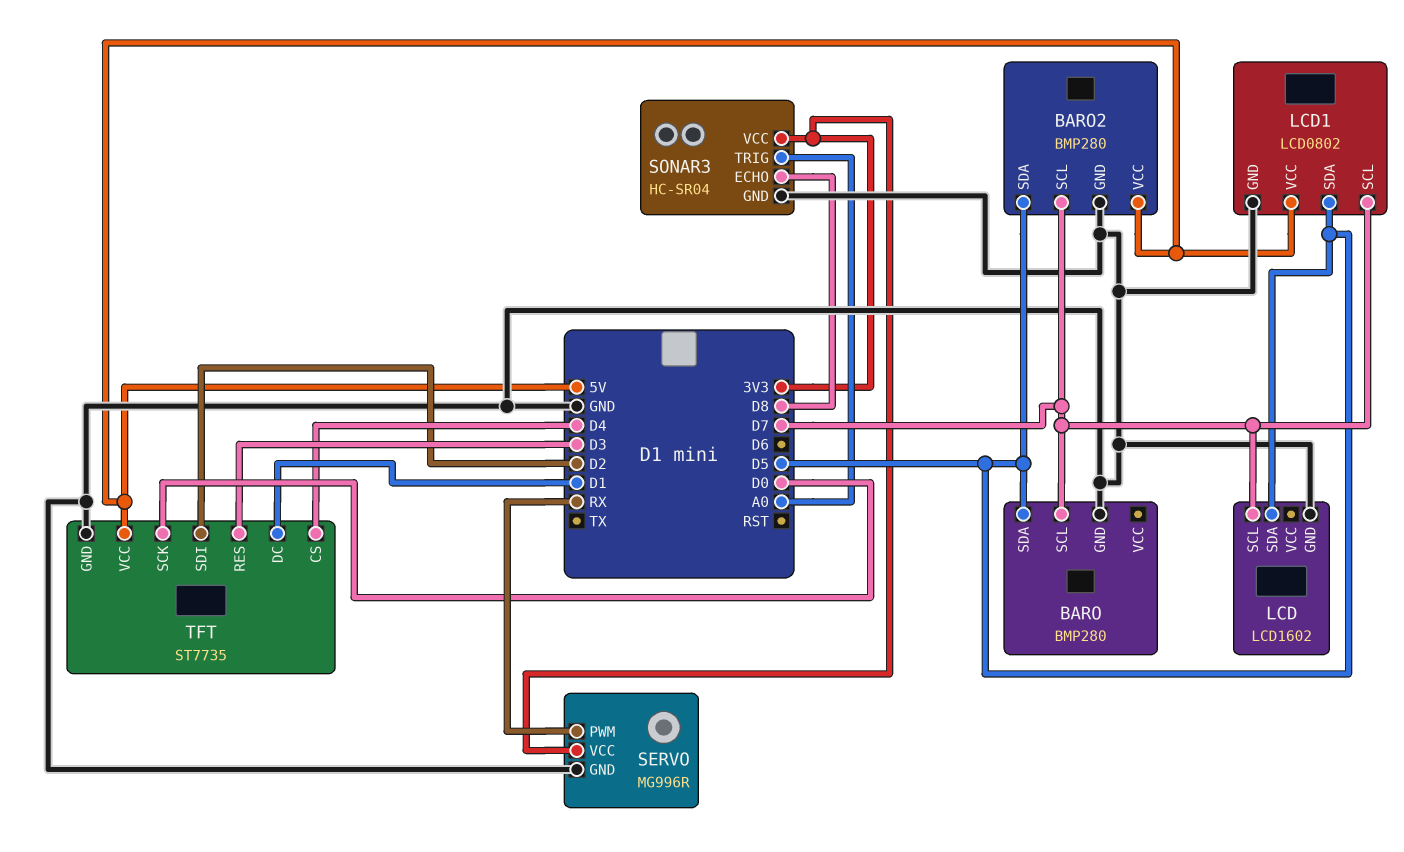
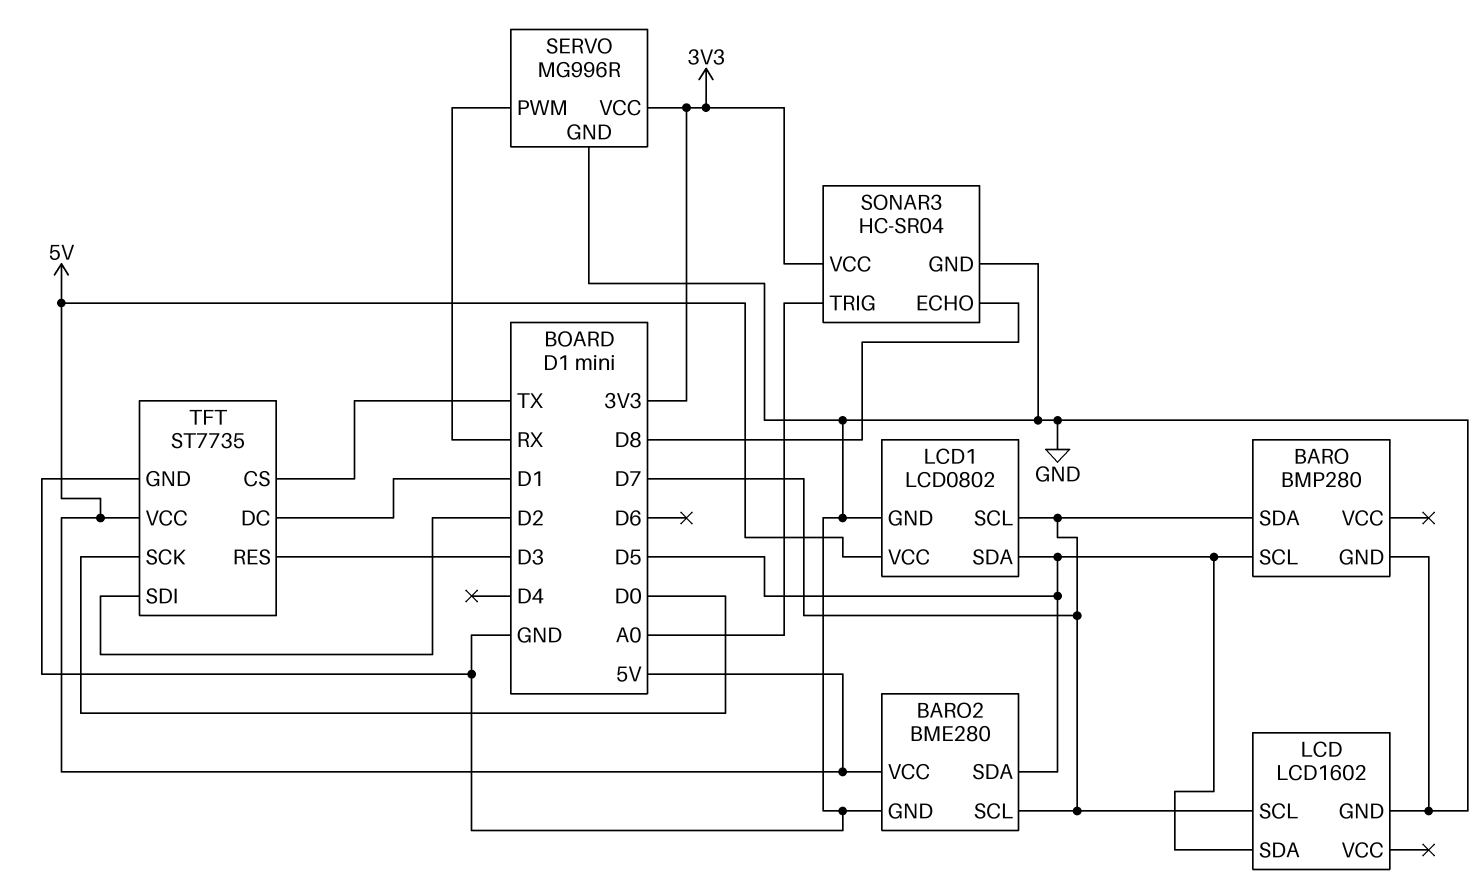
BARO pin SCL: D7 -> D5
BARO pin SDA: D5 -> D7
BARO2: BMP280 -> BME280
TFT pin CS: D4 -> TX

